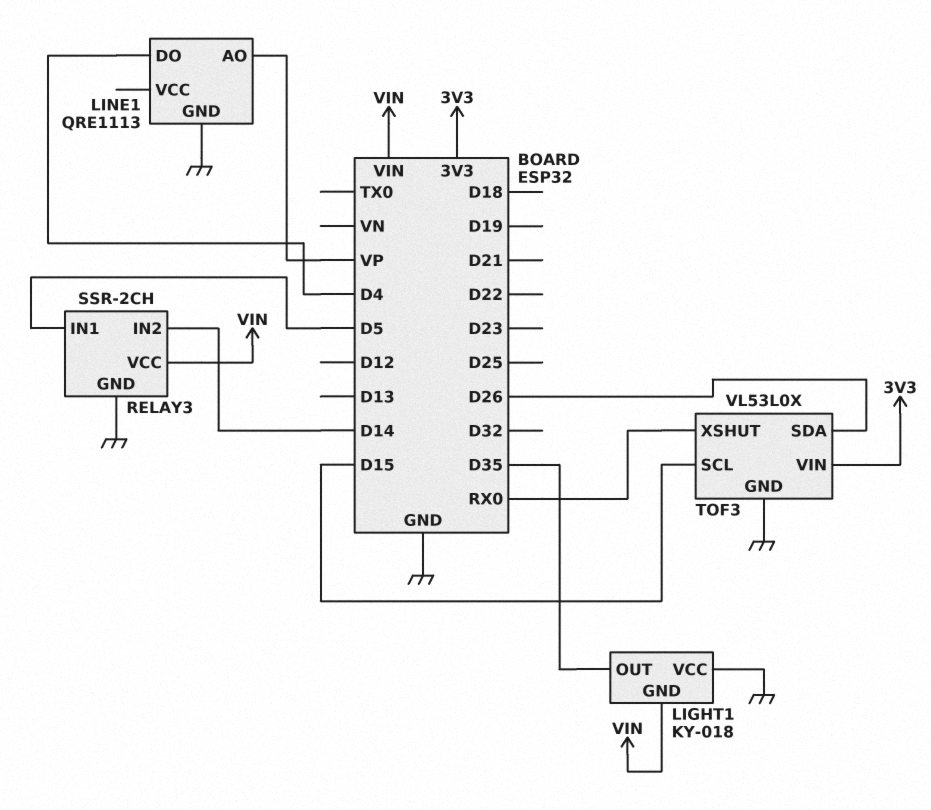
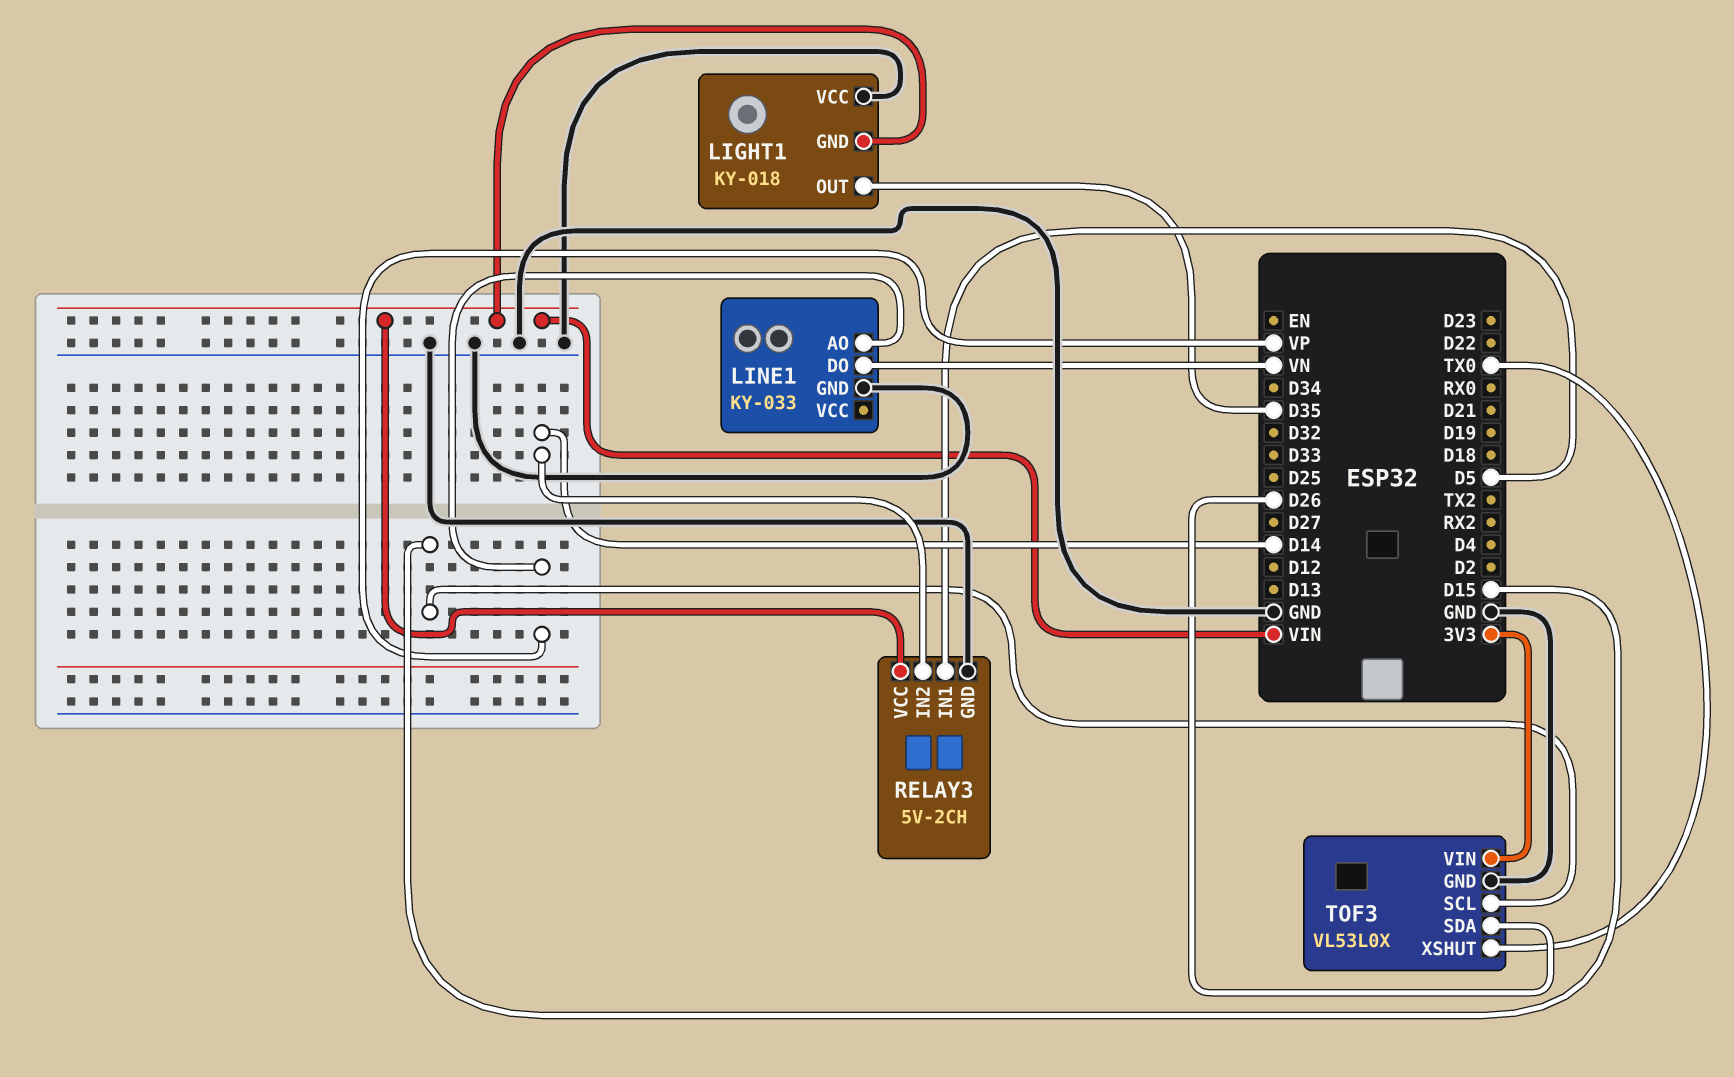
LINE1: QRE1113 -> KY-033
LINE1 pin DO: D4 -> VN
RELAY3: SSR-2CH -> 5V-2CH
TOF3 pin XSHUT: RX0 -> TX0

